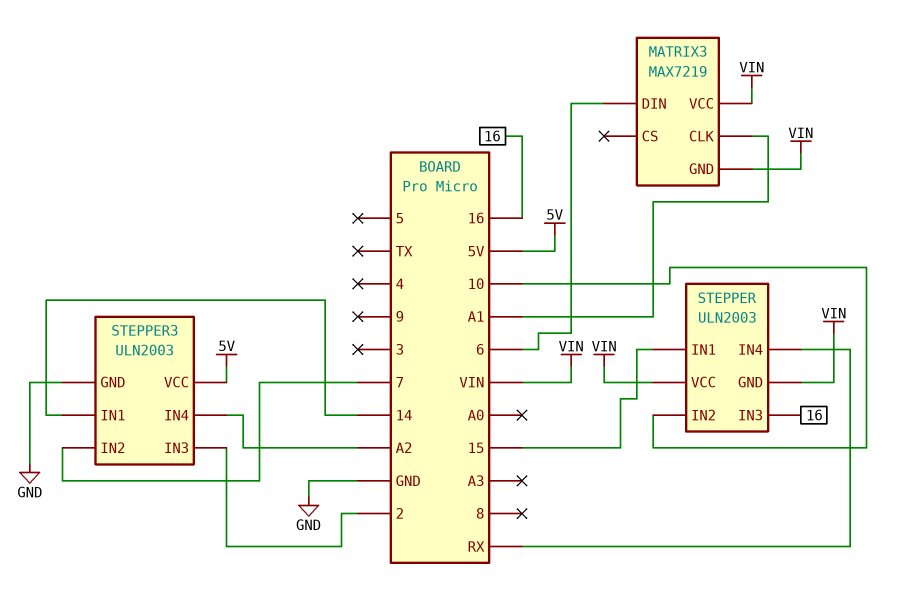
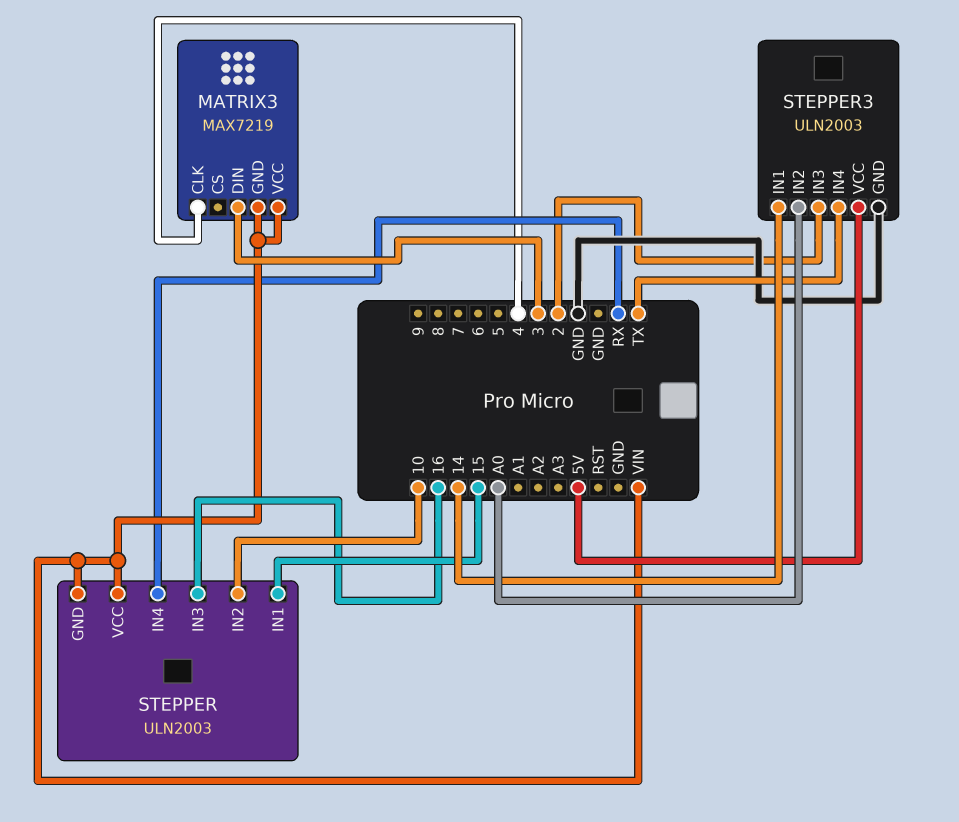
MATRIX3 pin CLK: A1 -> 4
MATRIX3 pin DIN: 6 -> 3
STEPPER3 pin IN2: 7 -> A0
STEPPER3 pin IN4: A2 -> TX

